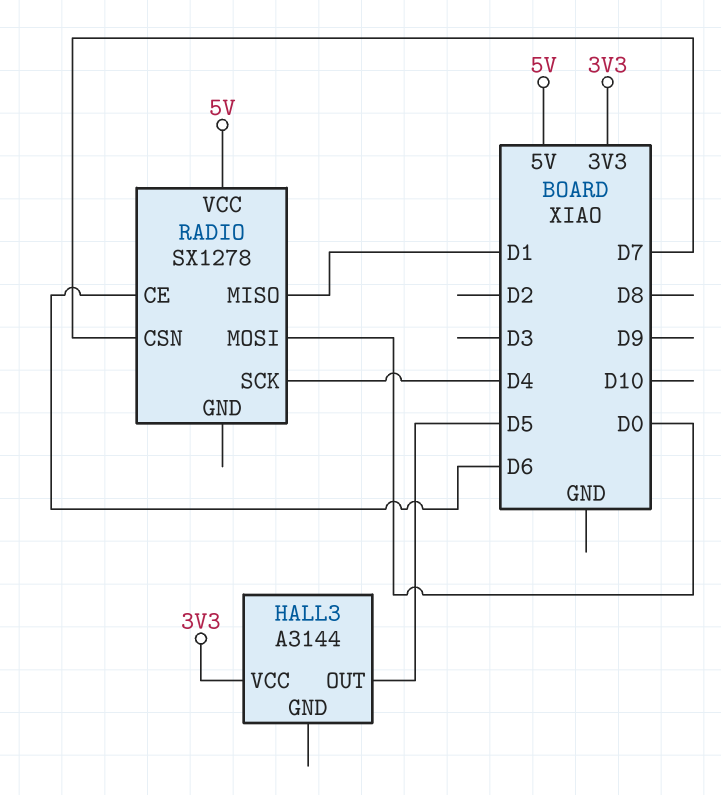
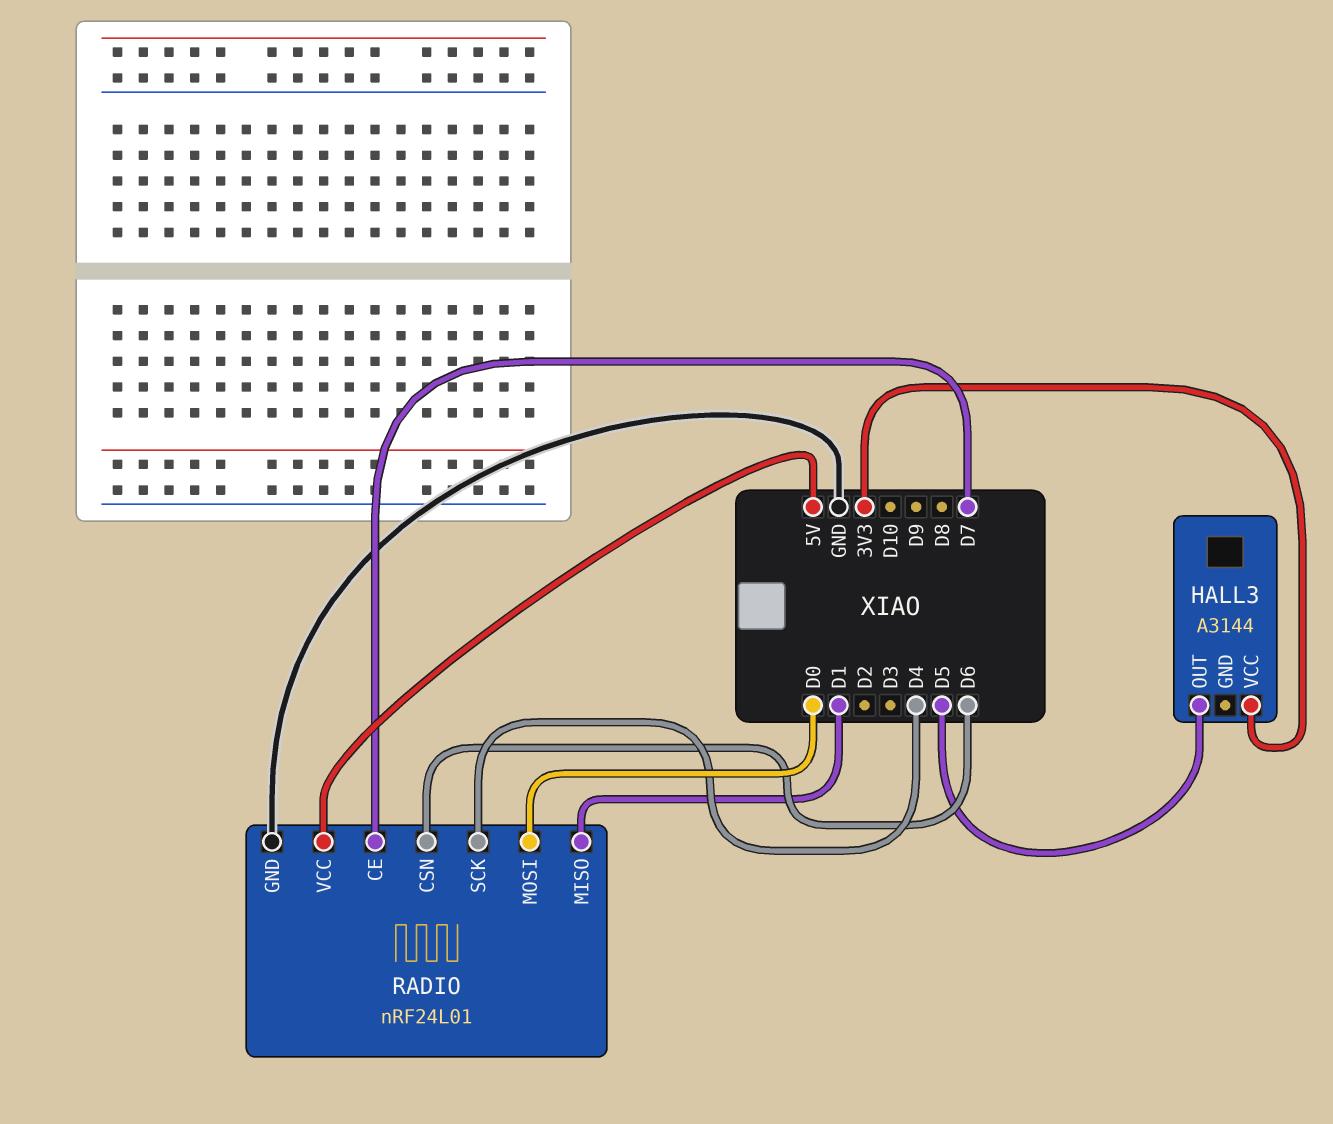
RADIO: SX1278 -> nRF24L01
RADIO pin CE: D6 -> D7
RADIO pin CSN: D7 -> D6
RADIO pin GND: none -> GND

